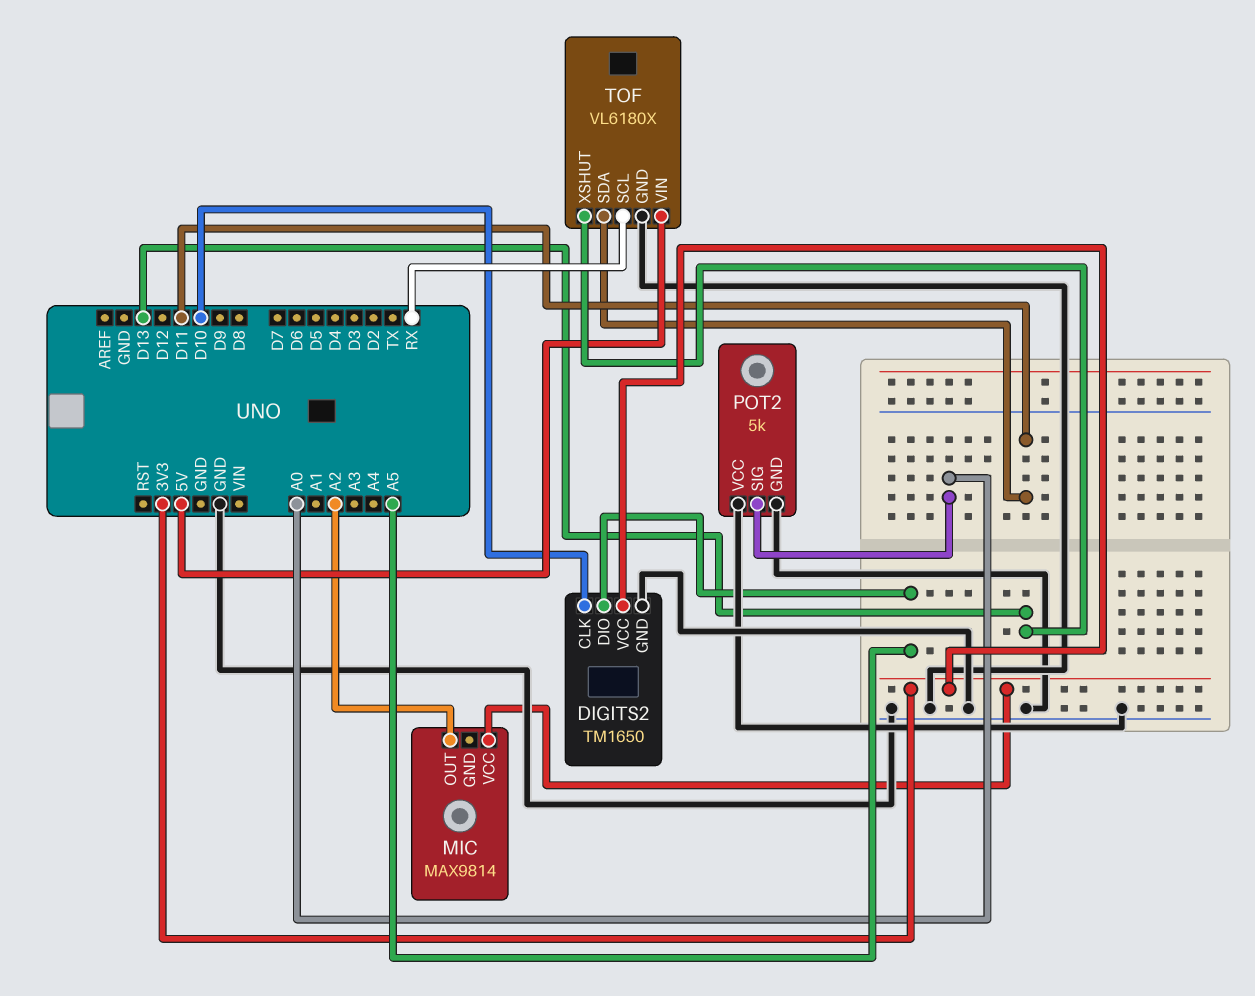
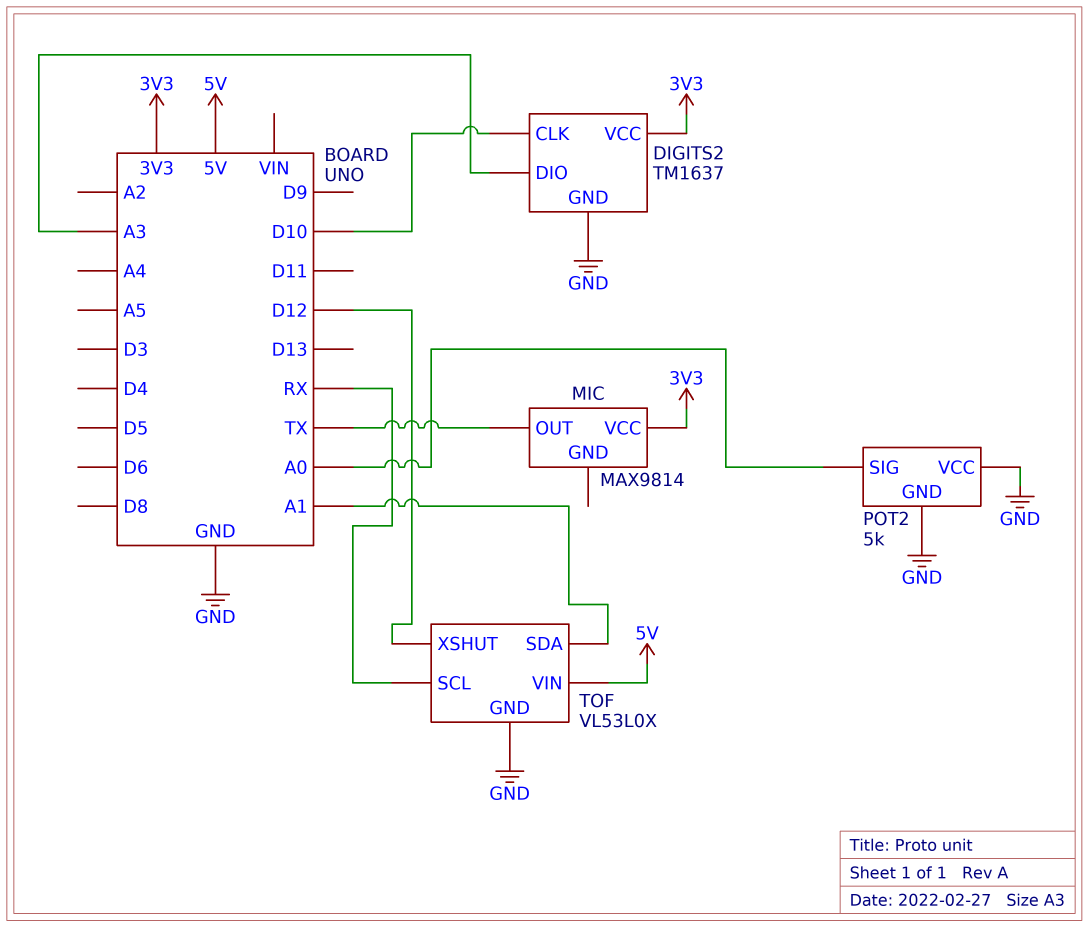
DIGITS2: TM1650 -> TM1637
DIGITS2 pin DIO: A5 -> A3
MIC pin OUT: A2 -> TX
TOF: VL6180X -> VL53L0X
TOF pin SDA: D11 -> A1
TOF pin XSHUT: D13 -> D12

